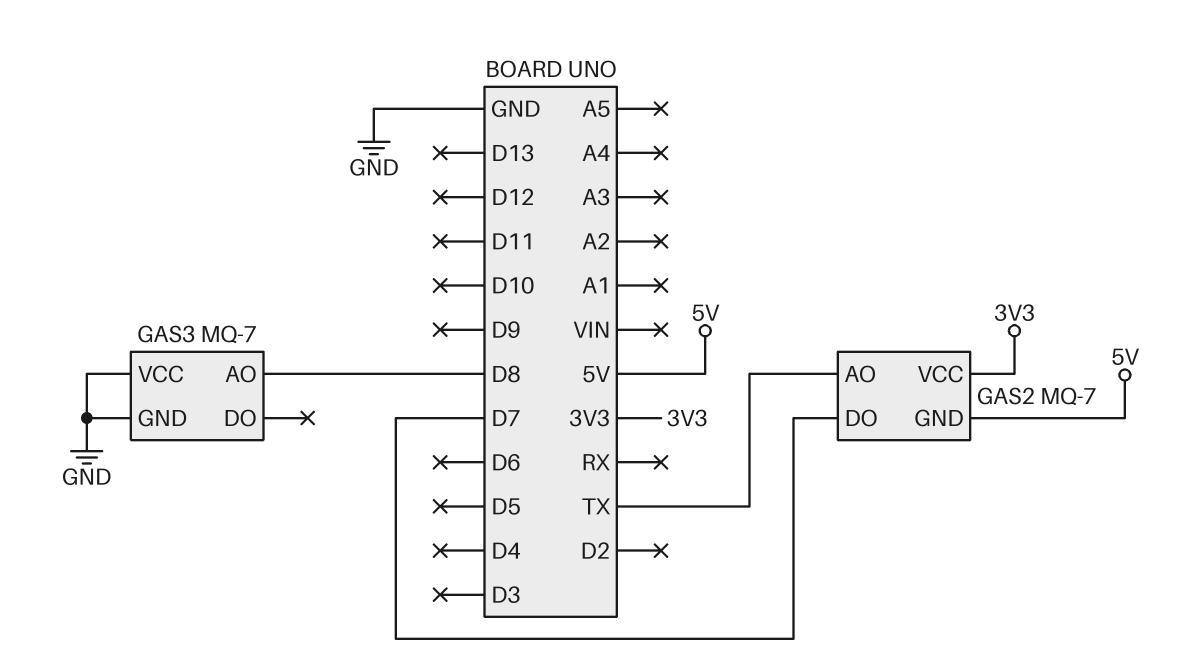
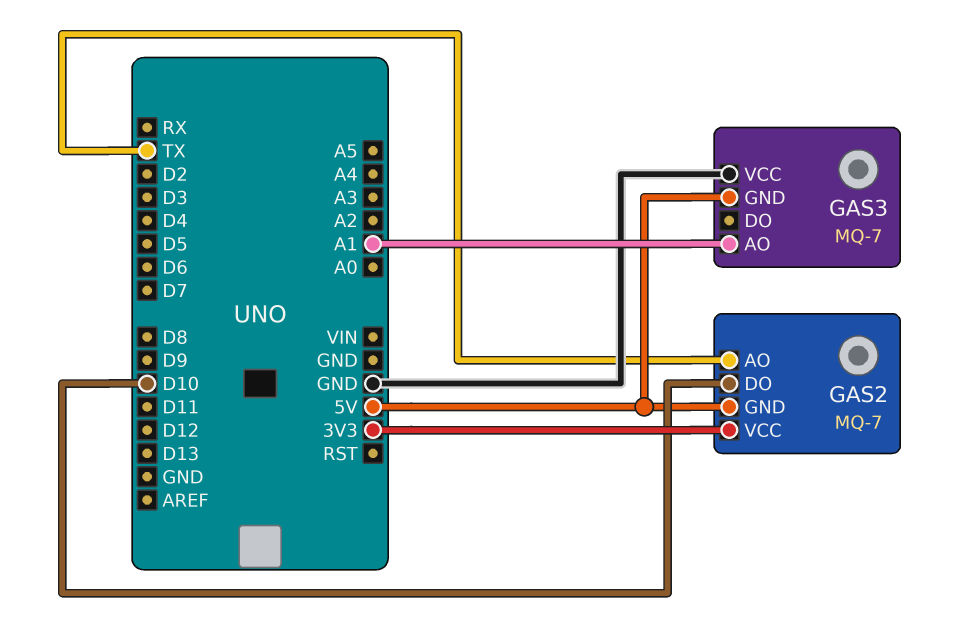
GAS2 pin DO: D7 -> D10
GAS3 pin AO: D8 -> A1
GAS3 pin GND: GND -> 5V

